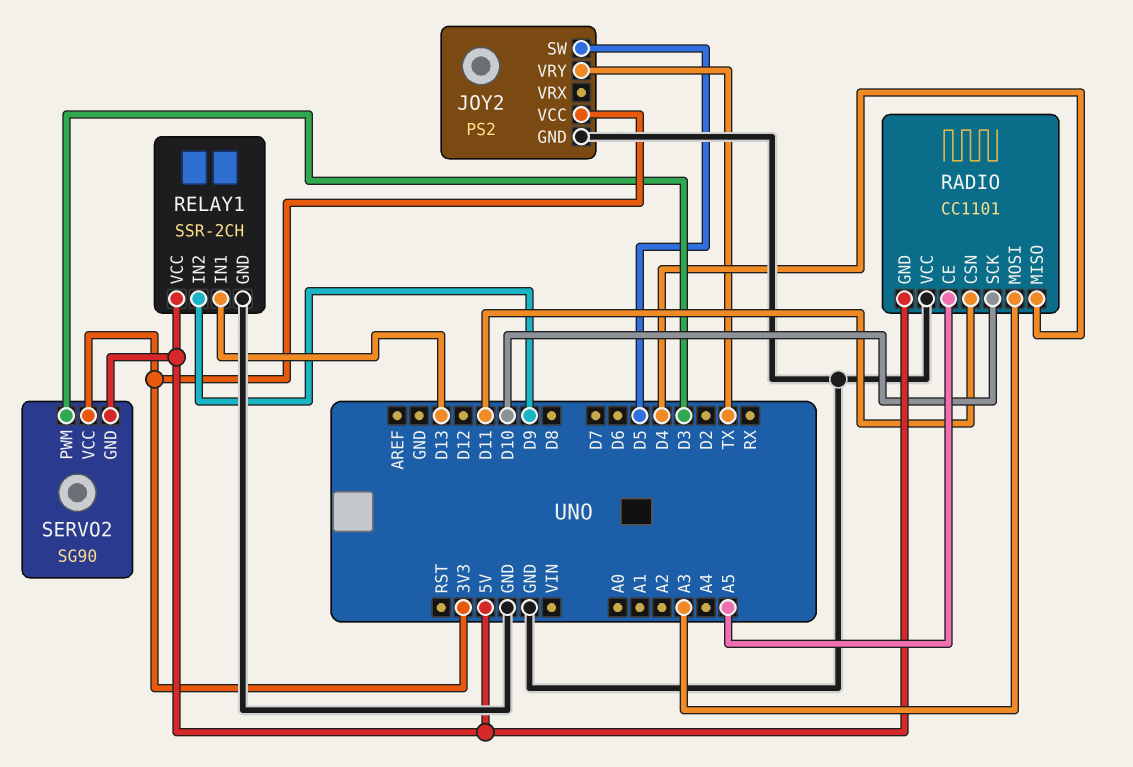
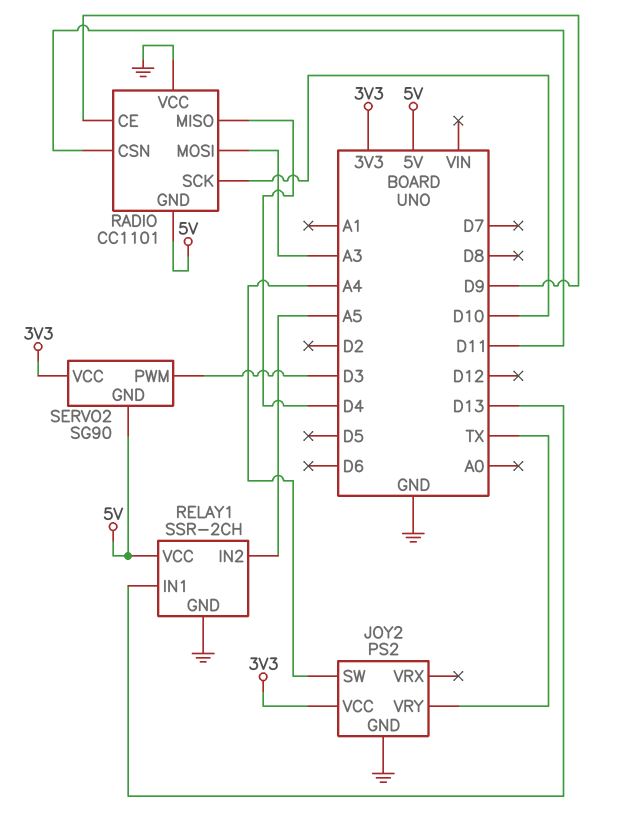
JOY2 pin SW: D5 -> A4
RADIO pin CE: A5 -> D9
RELAY1 pin IN2: D9 -> A5

